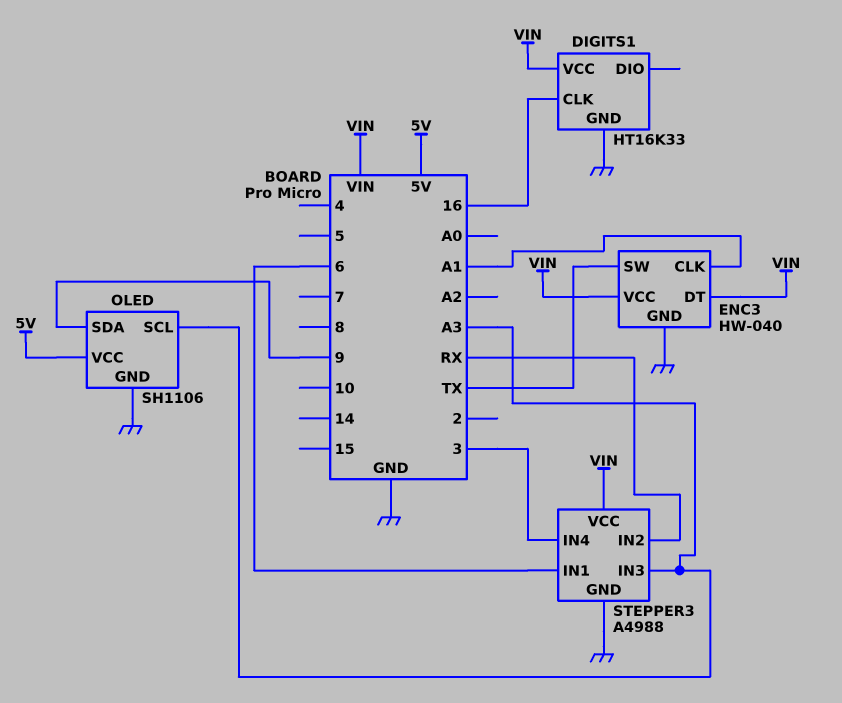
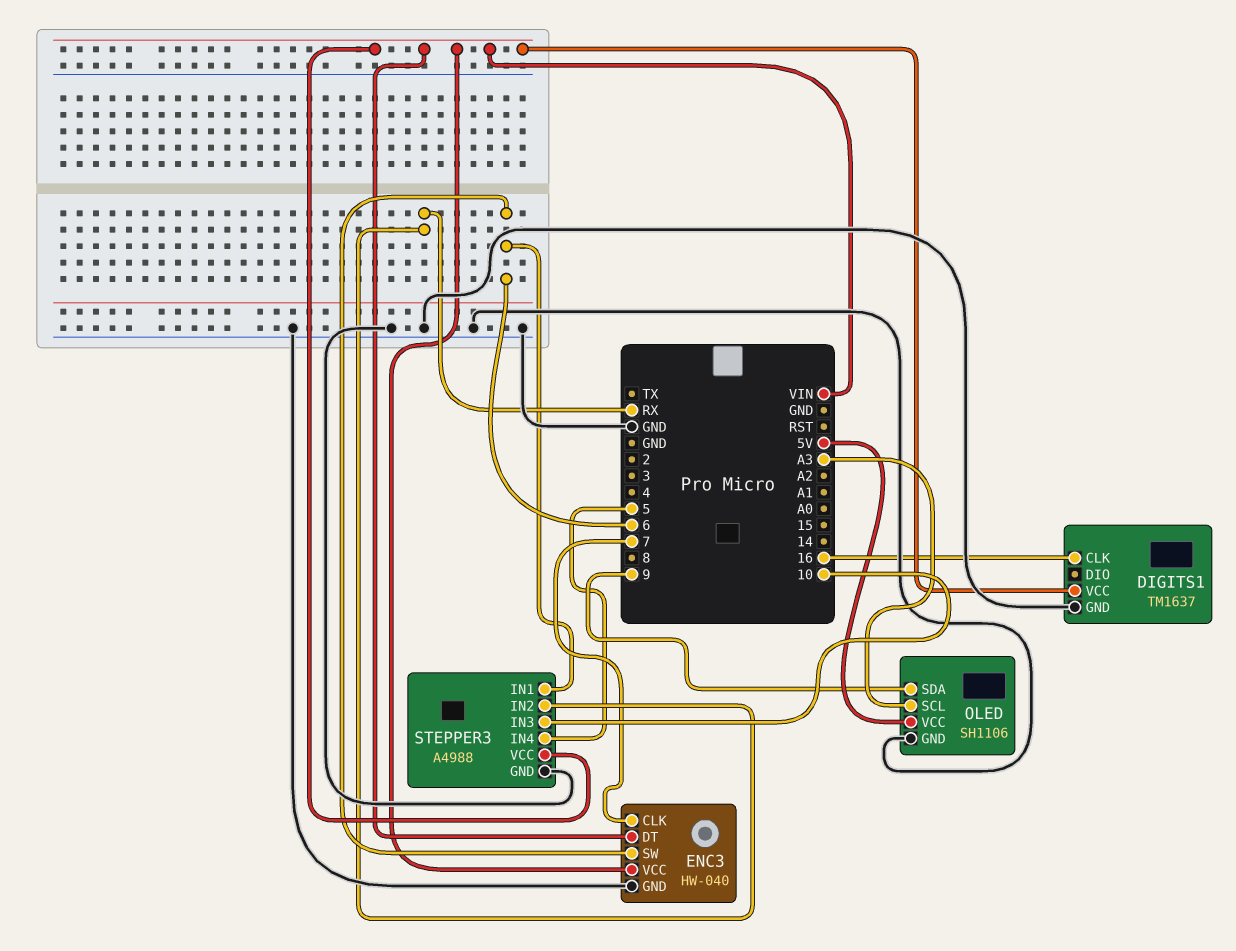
DIGITS1: HT16K33 -> TM1637
ENC3 pin CLK: A1 -> 7
ENC3 pin SW: TX -> 6
STEPPER3 pin IN3: A3 -> 10
STEPPER3 pin IN4: 3 -> 5

